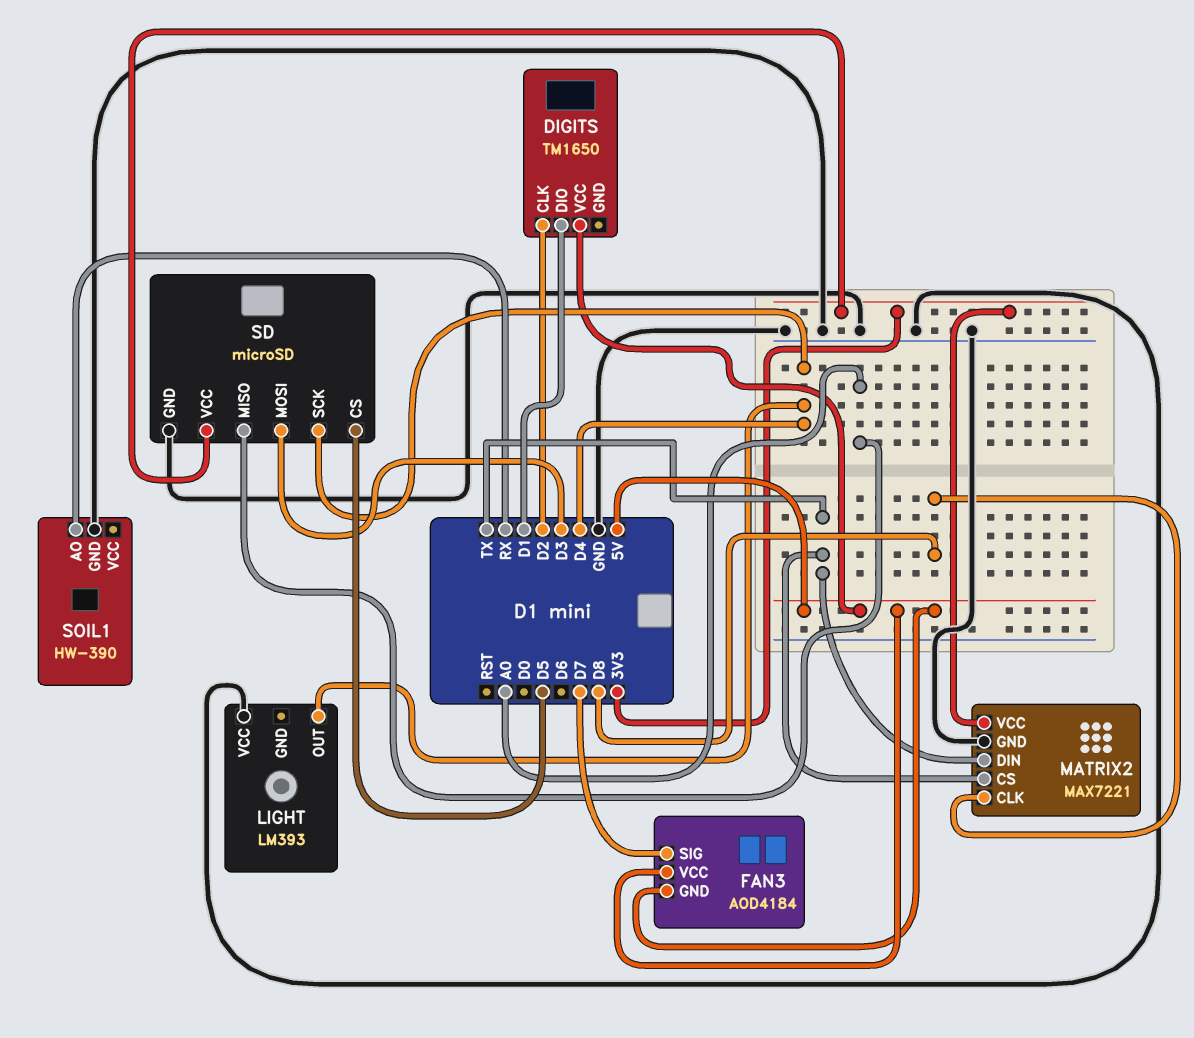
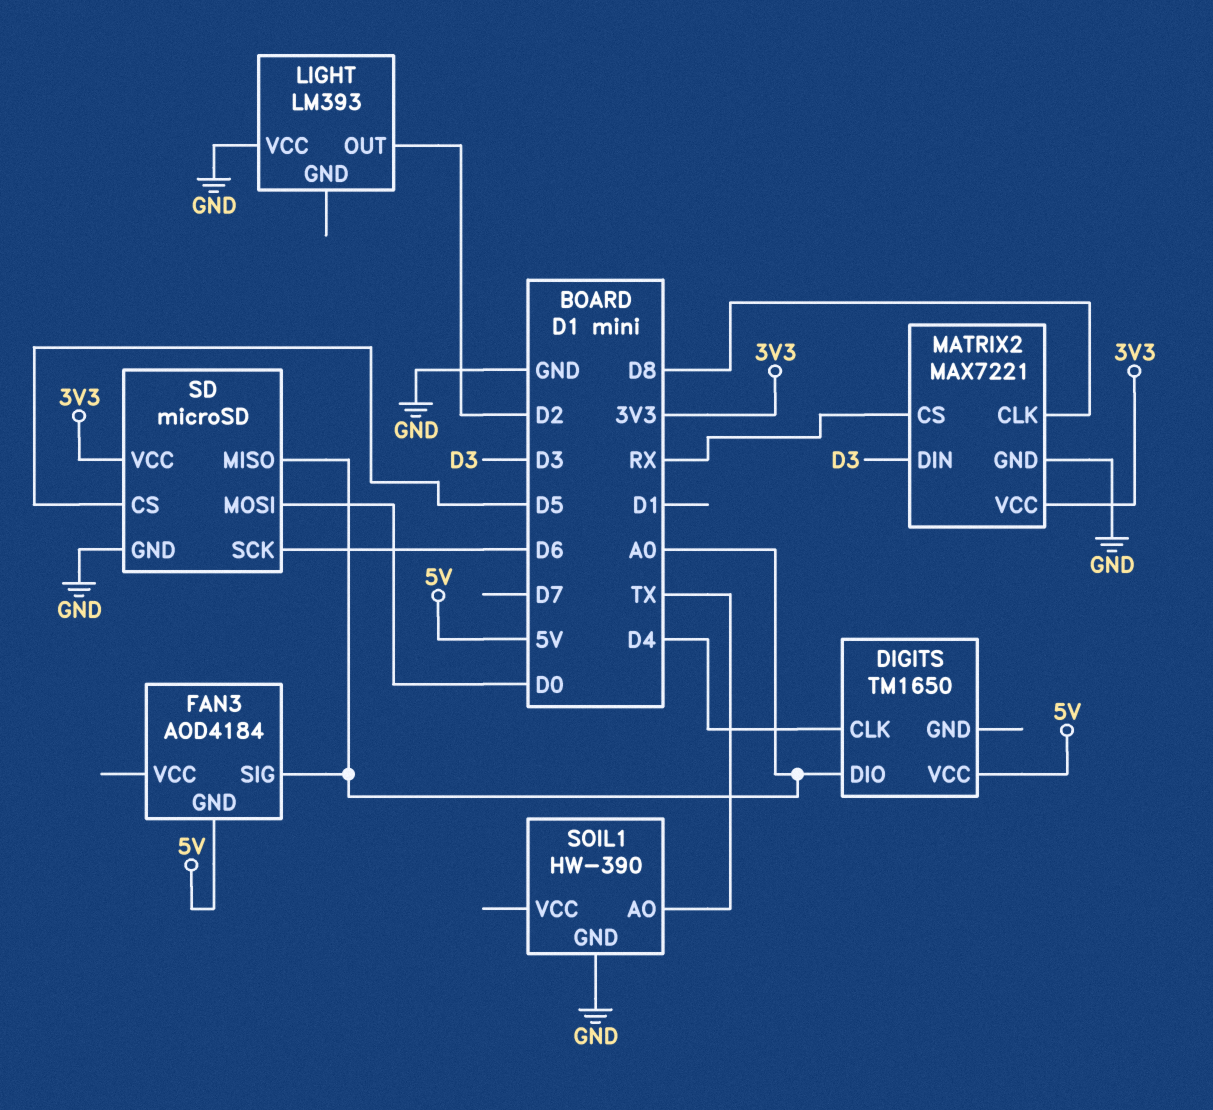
DIGITS pin CLK: D2 -> D4
DIGITS pin DIO: D1 -> A0
FAN3 pin SIG: D7 -> A0
FAN3 pin VCC: 5V -> none
LIGHT pin OUT: D4 -> D2
MATRIX2 pin CS: TX -> RX
MATRIX2 pin DIN: TX -> D3
SD pin MOSI: D3 -> D0
SD pin SCK: D4 -> D6
SOIL1 pin AO: RX -> TX

